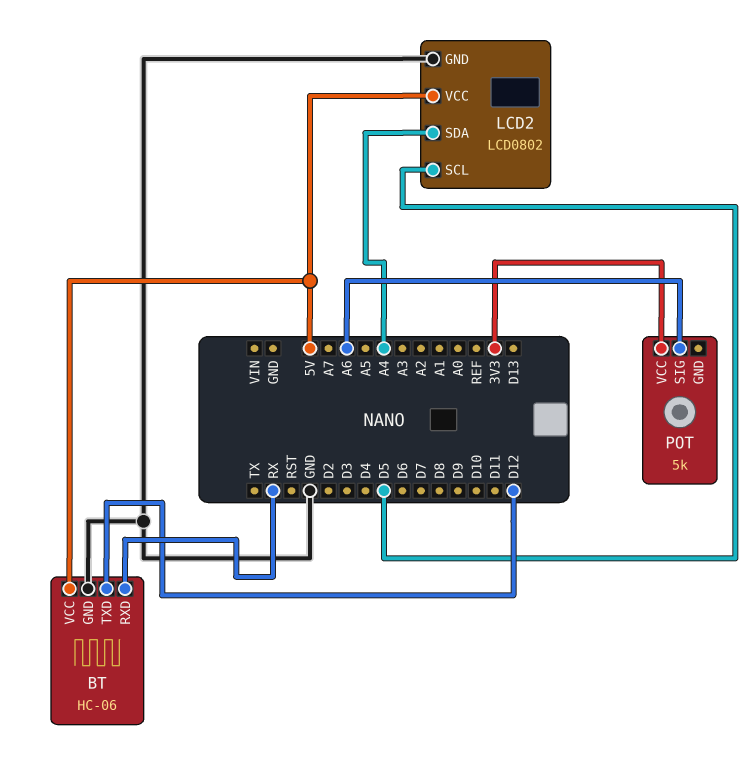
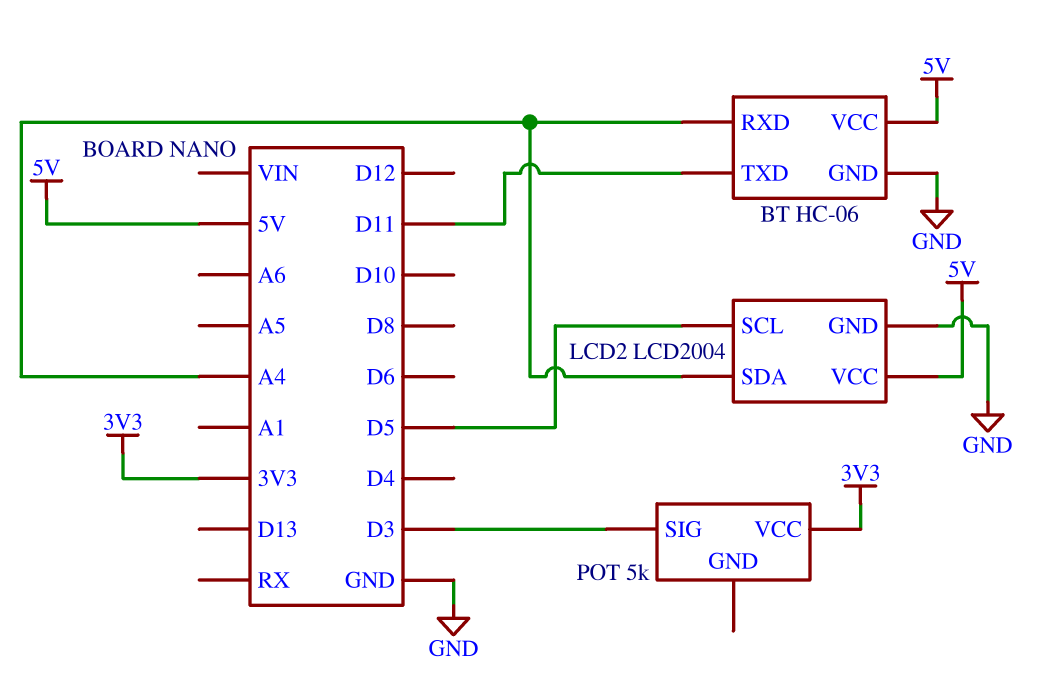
BT pin RXD: RX -> A4
BT pin TXD: D12 -> D11
LCD2: LCD0802 -> LCD2004
POT pin SIG: A6 -> D3

